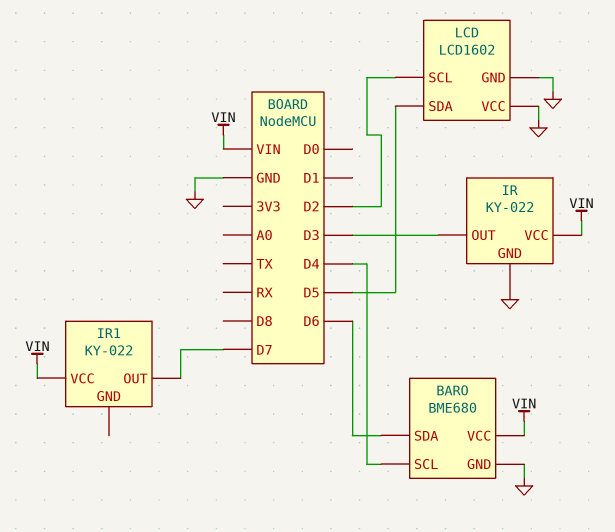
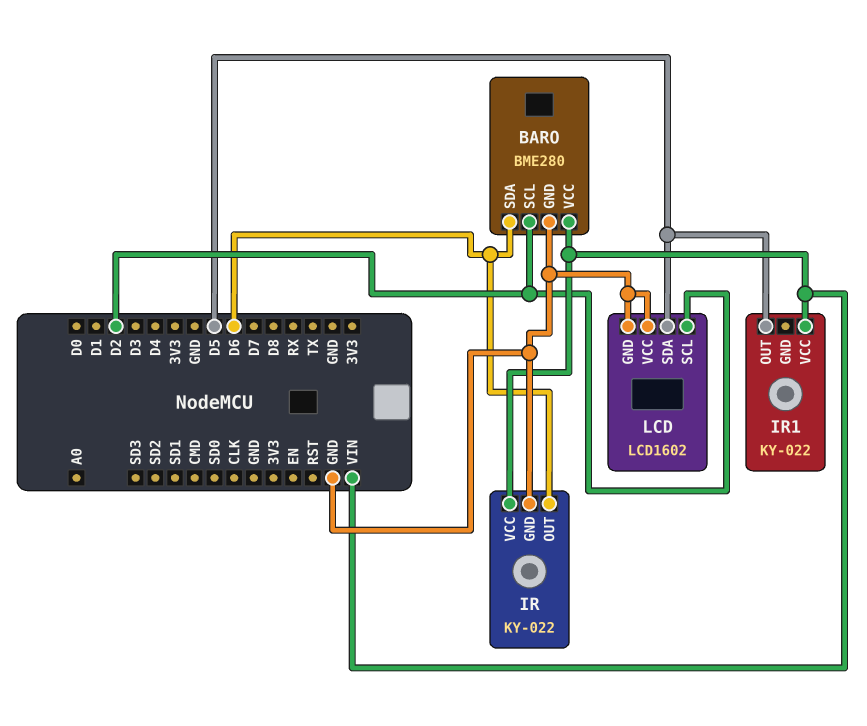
BARO: BME680 -> BME280
BARO pin SCL: D4 -> D2
IR pin OUT: D3 -> D6
IR1 pin OUT: D7 -> D5

